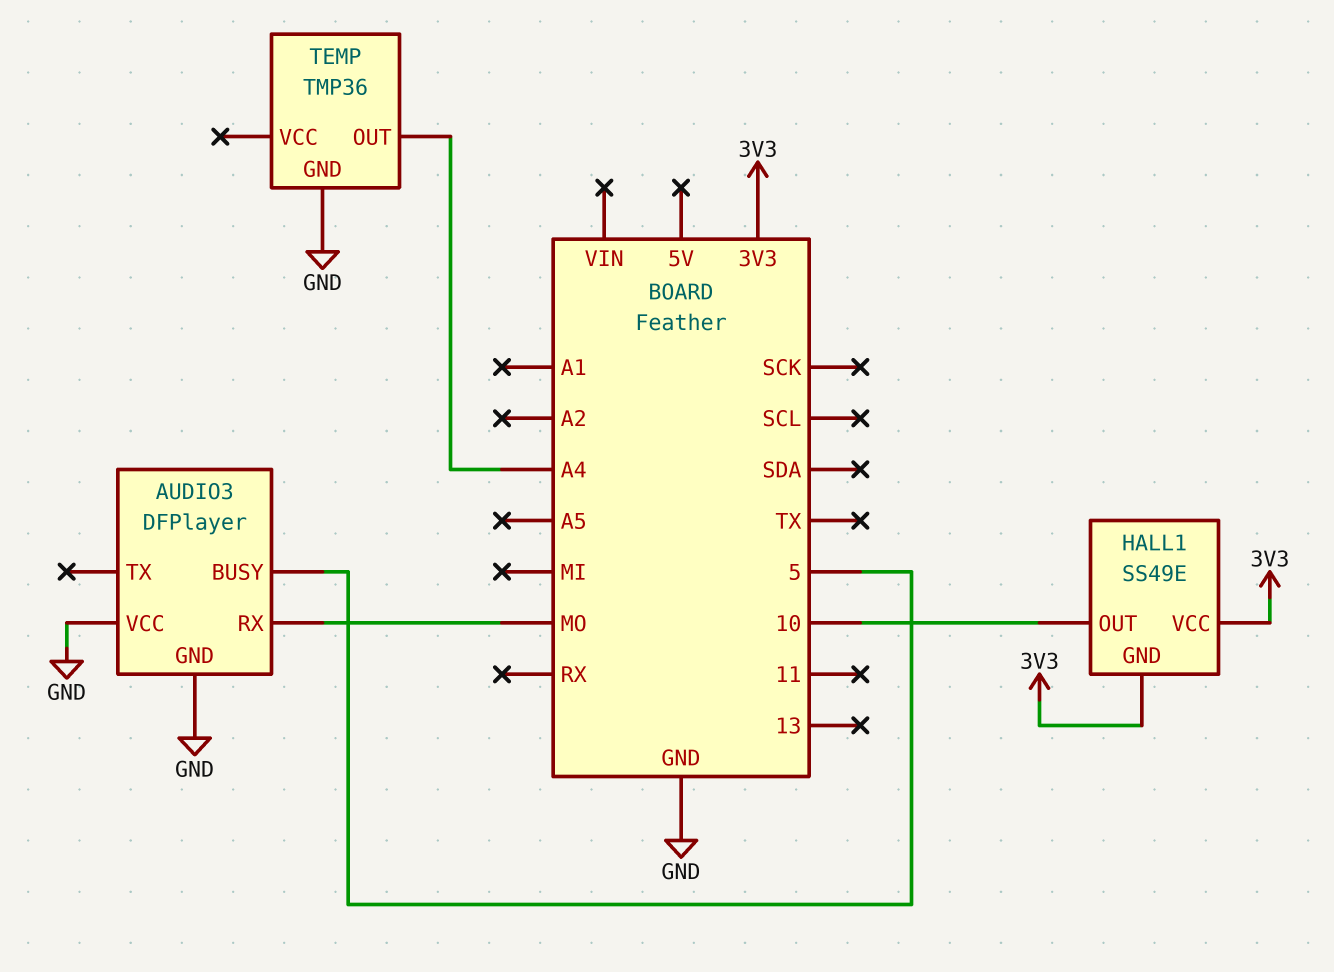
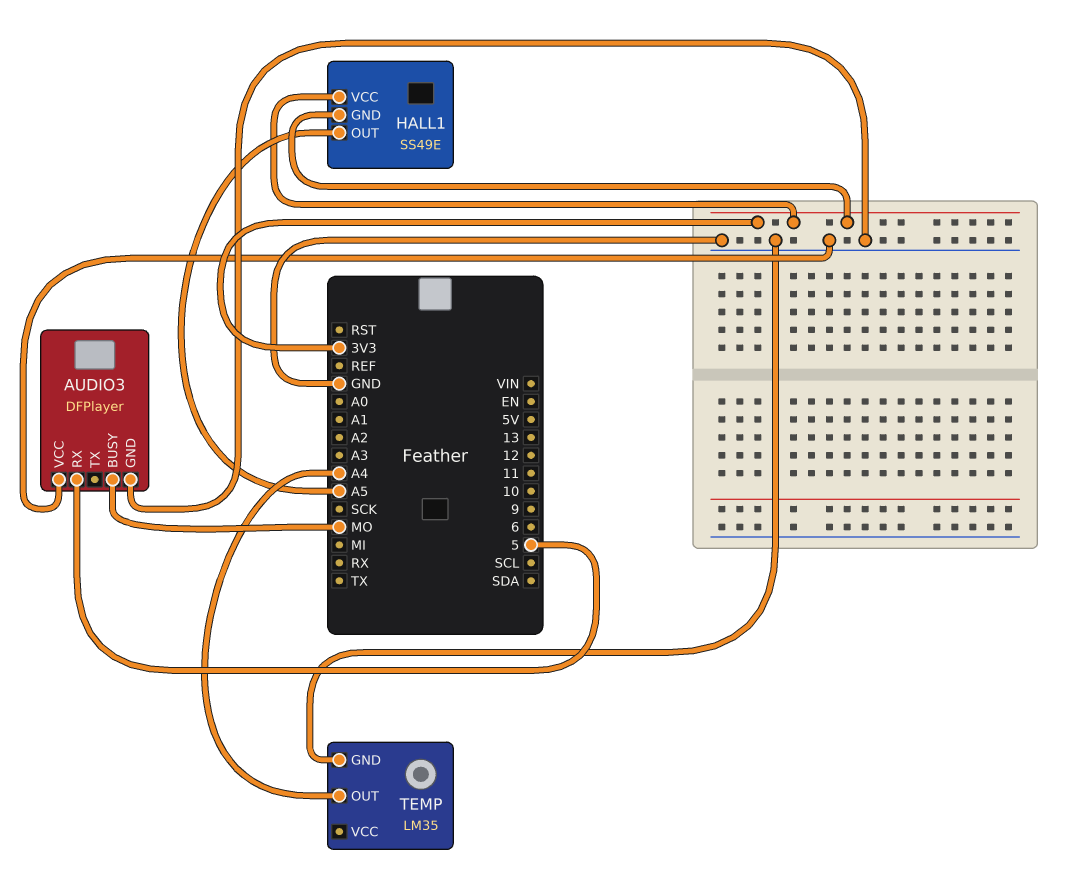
AUDIO3 pin BUSY: 5 -> MO
AUDIO3 pin RX: MO -> 5
HALL1 pin OUT: 10 -> A5
TEMP: TMP36 -> LM35

